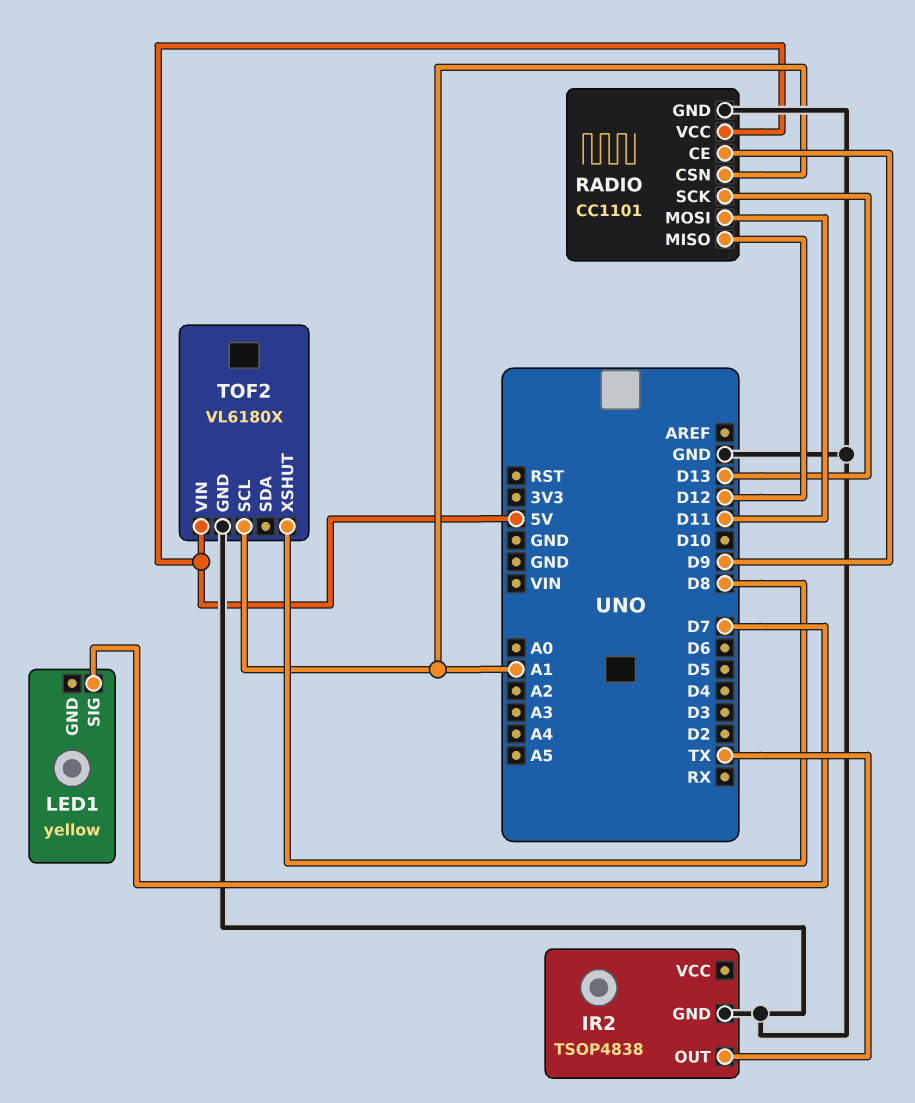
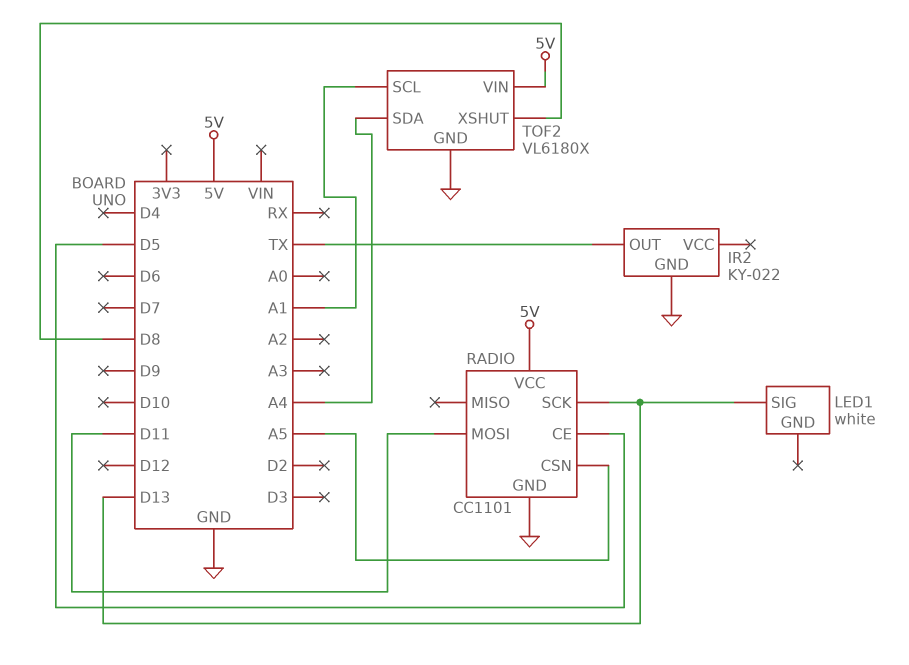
IR2: TSOP4838 -> KY-022
LED1: yellow -> white
LED1 pin SIG: D7 -> D13
RADIO pin CE: D9 -> D5
RADIO pin CSN: A1 -> A5
RADIO pin MISO: D12 -> none
TOF2 pin SDA: none -> A4

